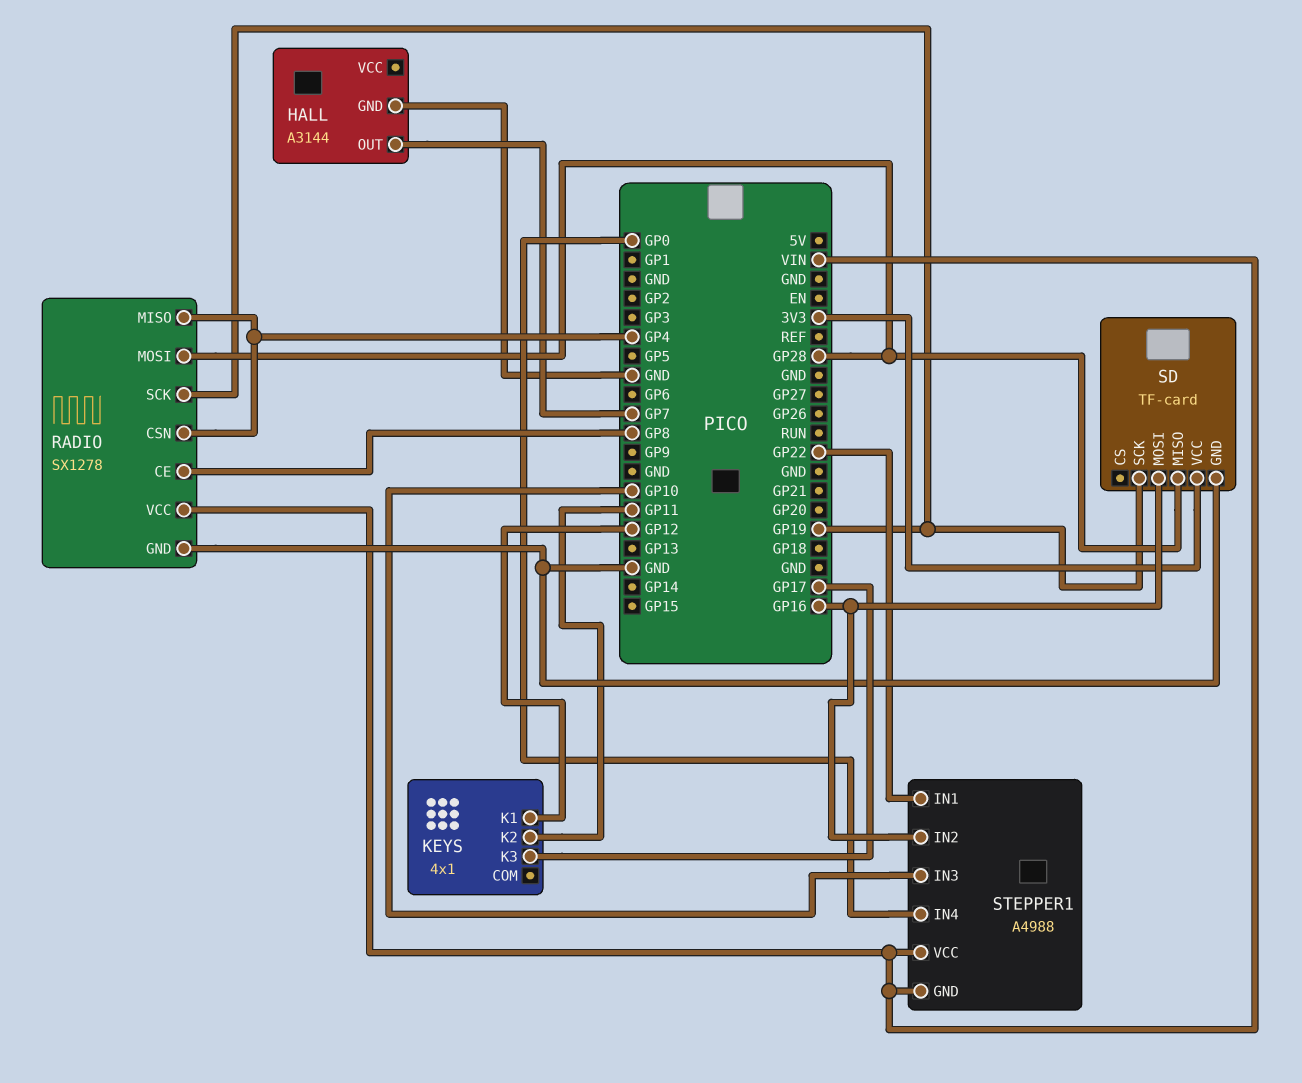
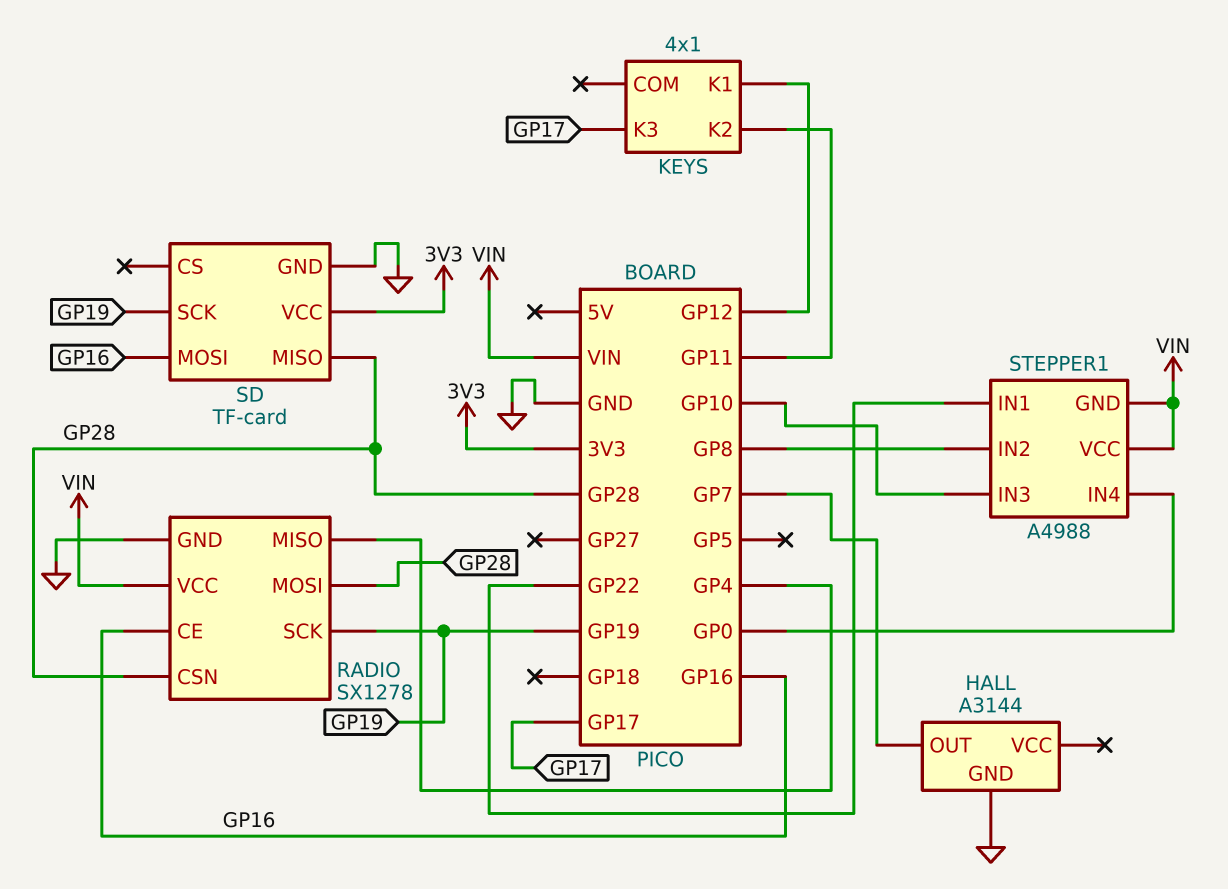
RADIO pin CE: GP8 -> GP16
RADIO pin CSN: GP4 -> GP28
STEPPER1 pin IN2: GP16 -> GP8

